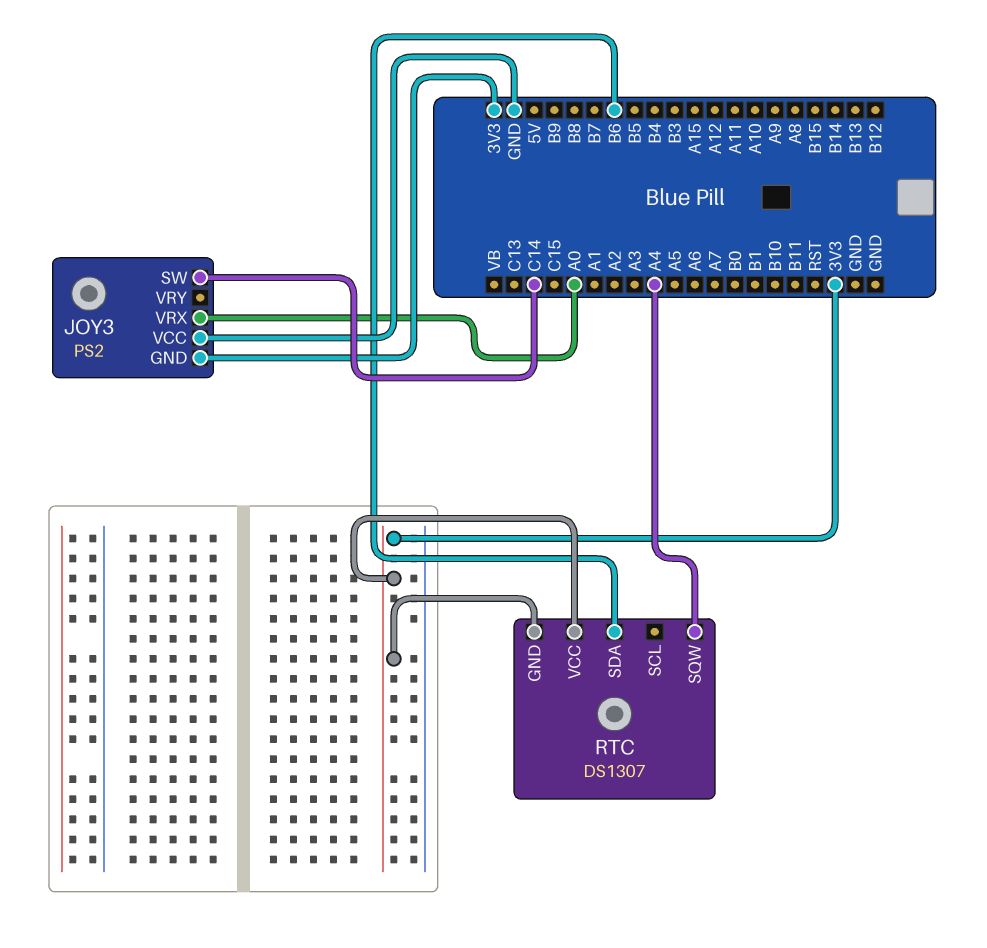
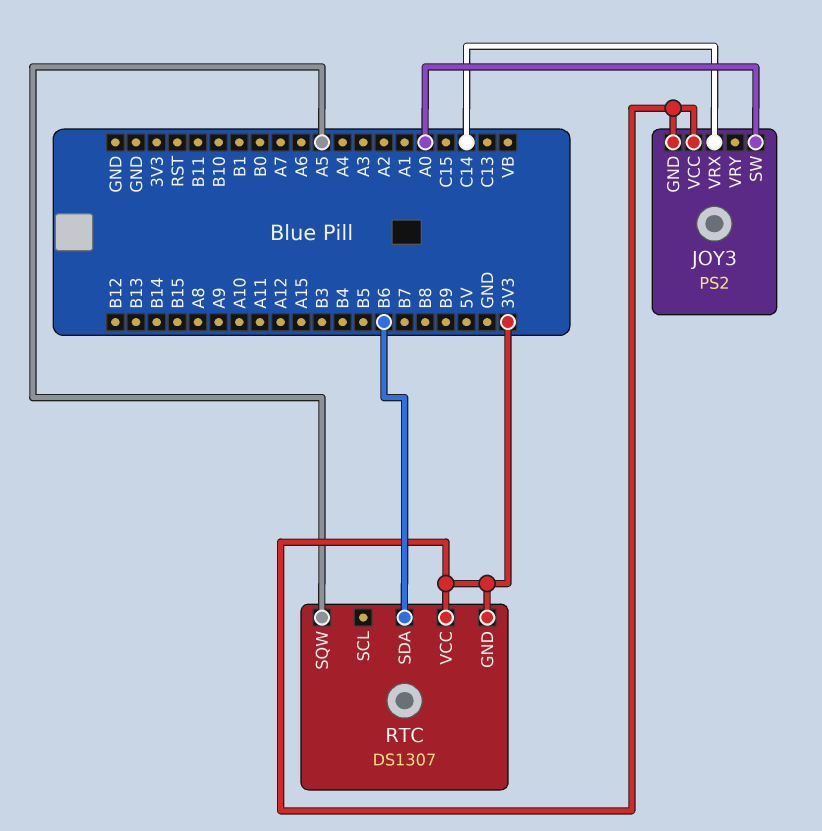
JOY3 pin SW: C14 -> A0
JOY3 pin VCC: GND -> 3V3
JOY3 pin VRX: A0 -> C14
RTC pin SQW: A4 -> A5

